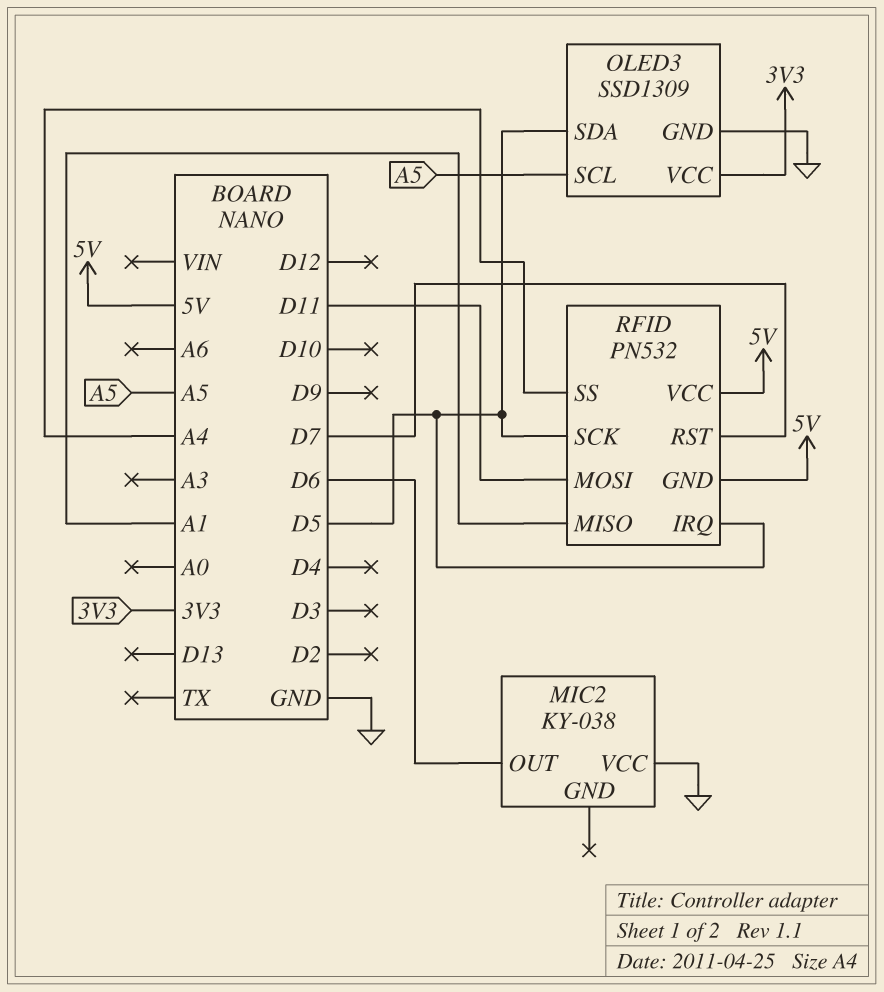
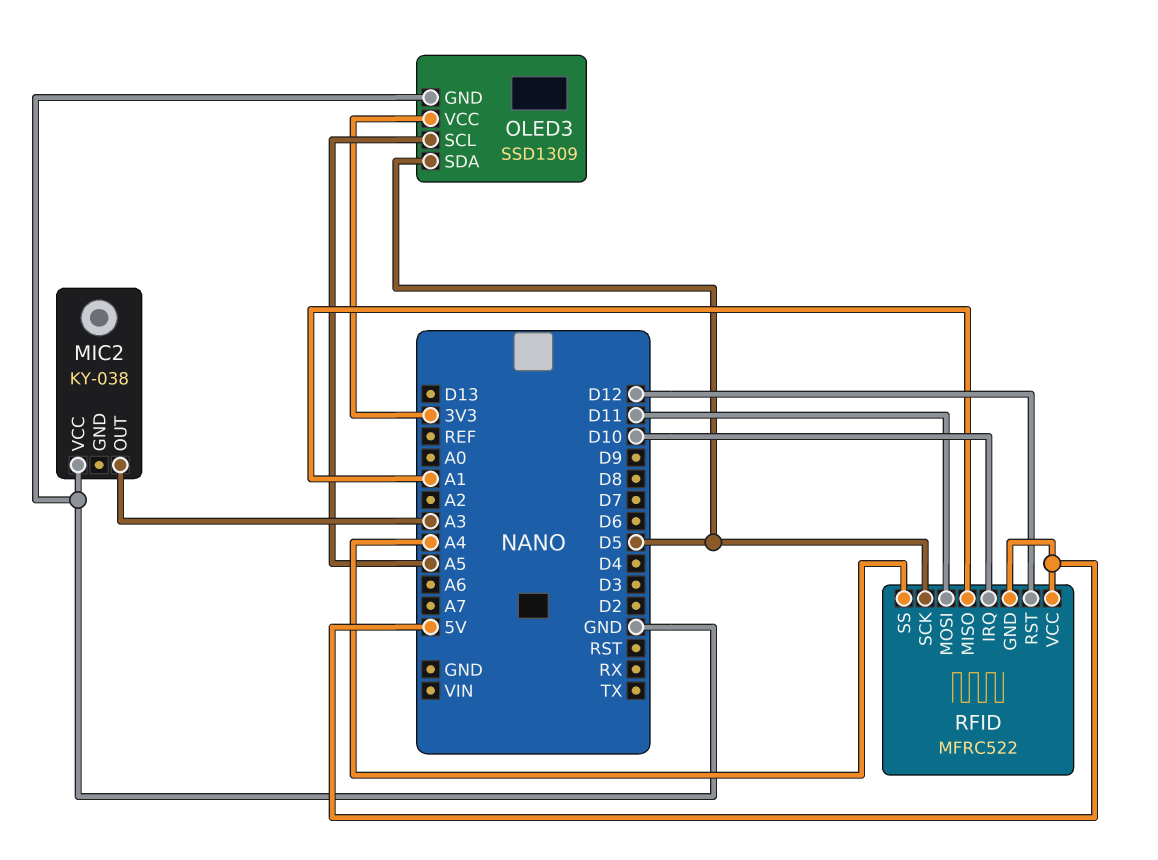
MIC2 pin OUT: D6 -> A3
RFID: PN532 -> MFRC522
RFID pin IRQ: D5 -> D10
RFID pin RST: D7 -> D12

